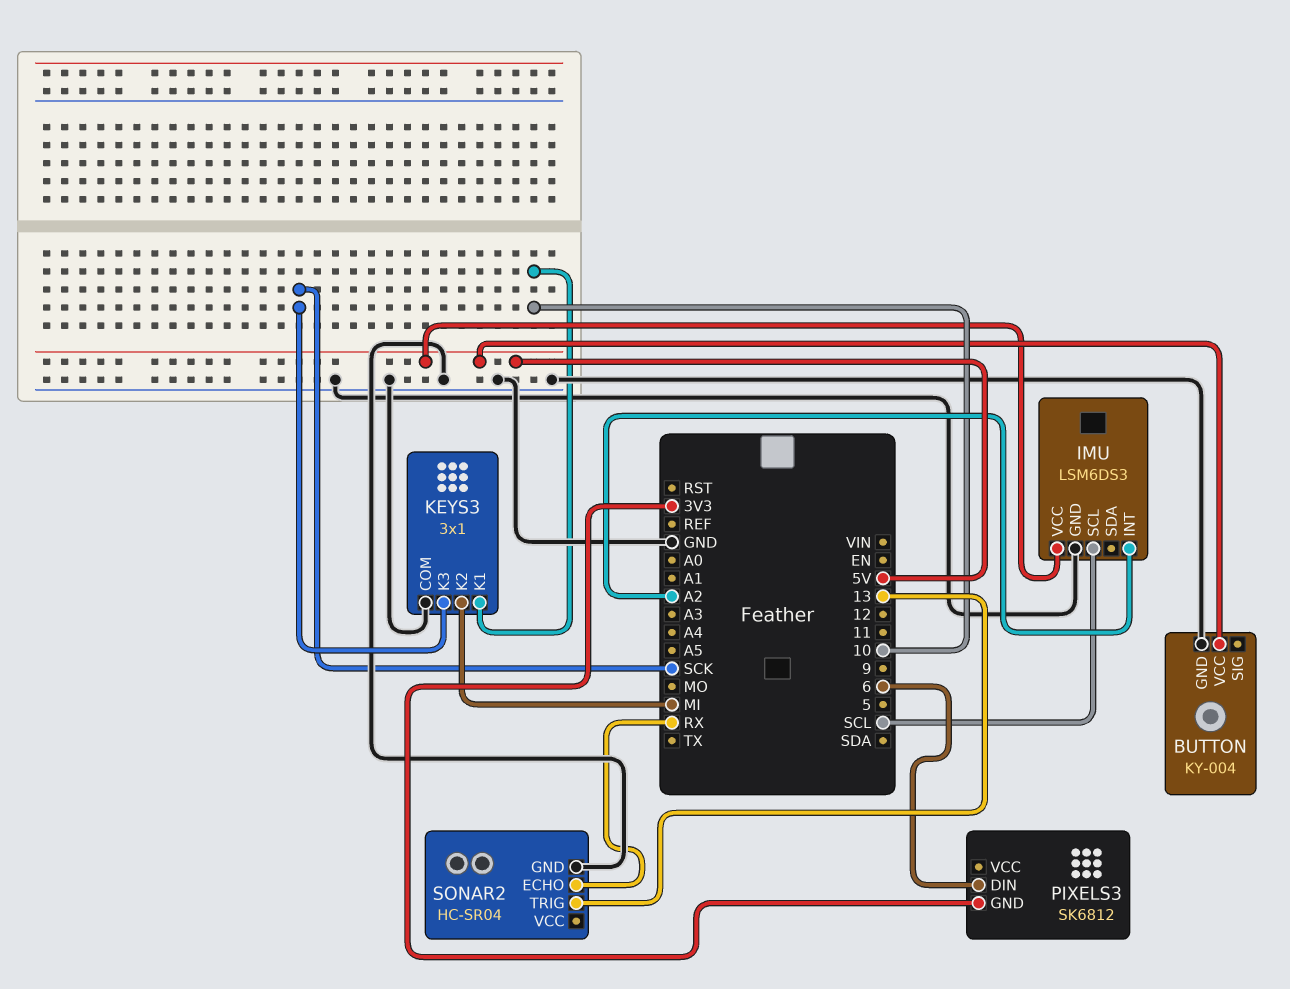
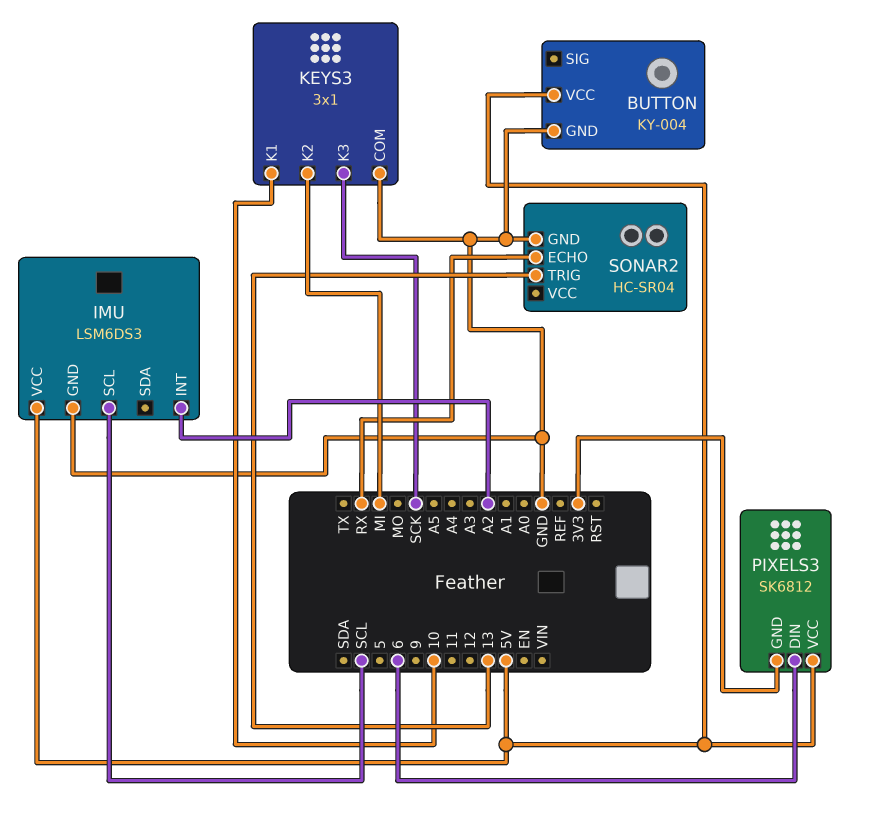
PIXELS3 pin VCC: none -> 5V

